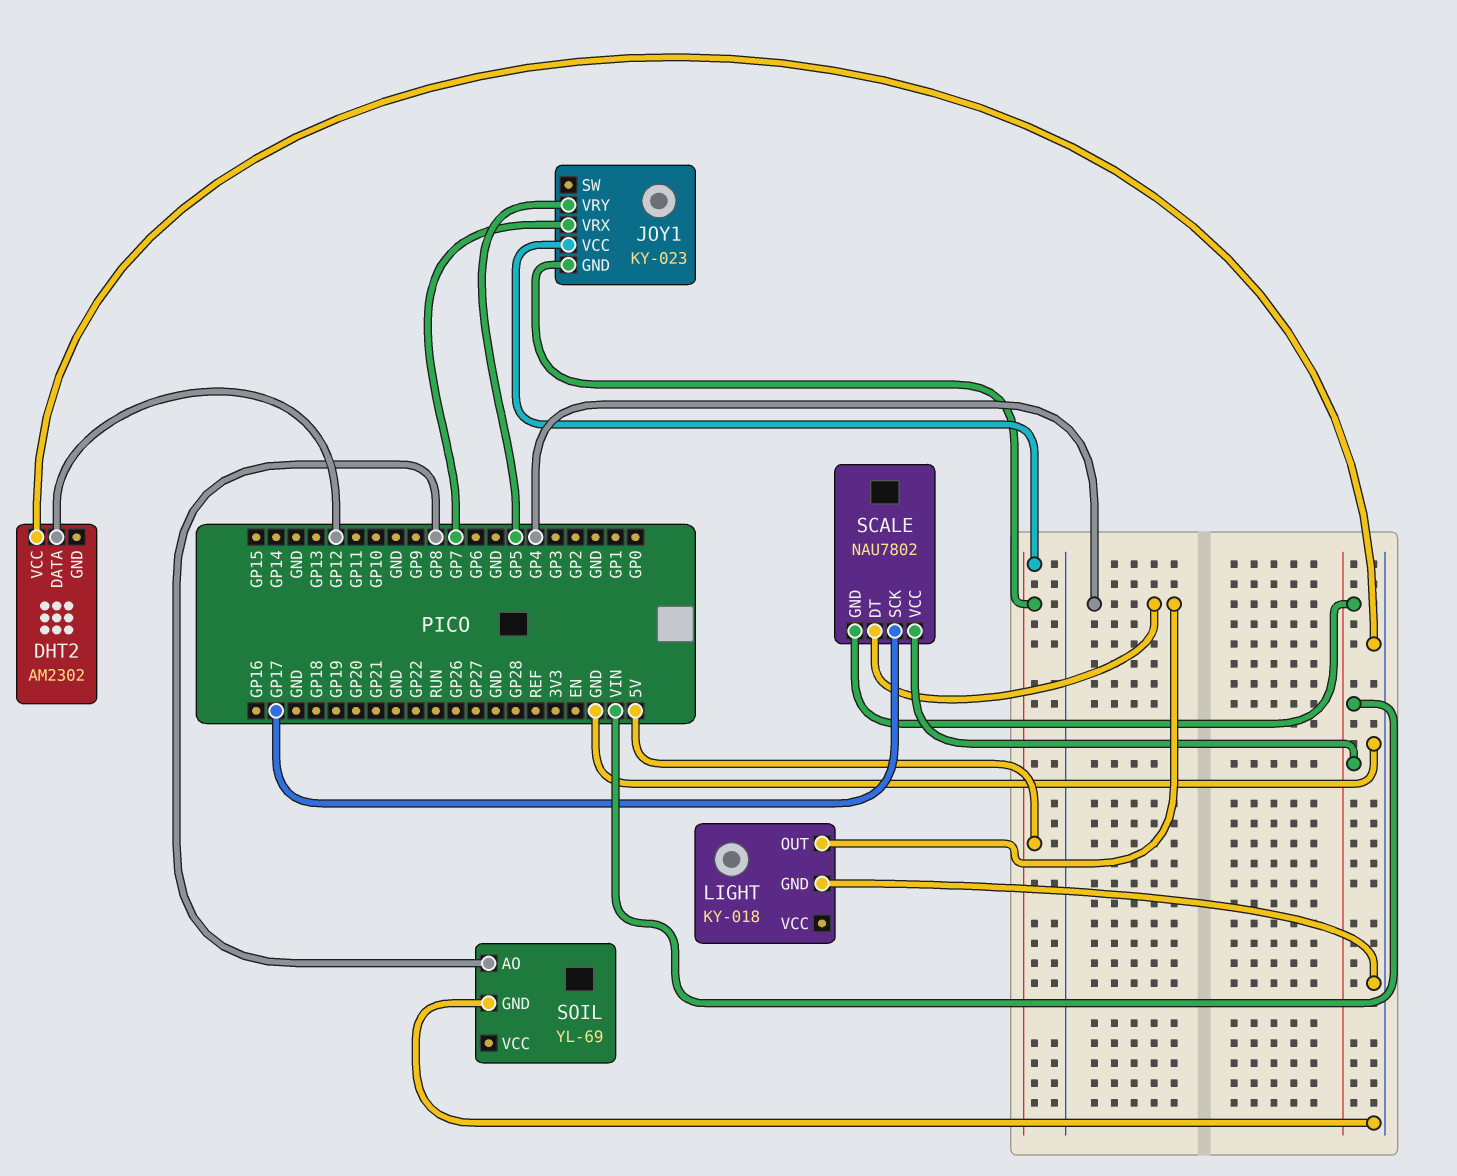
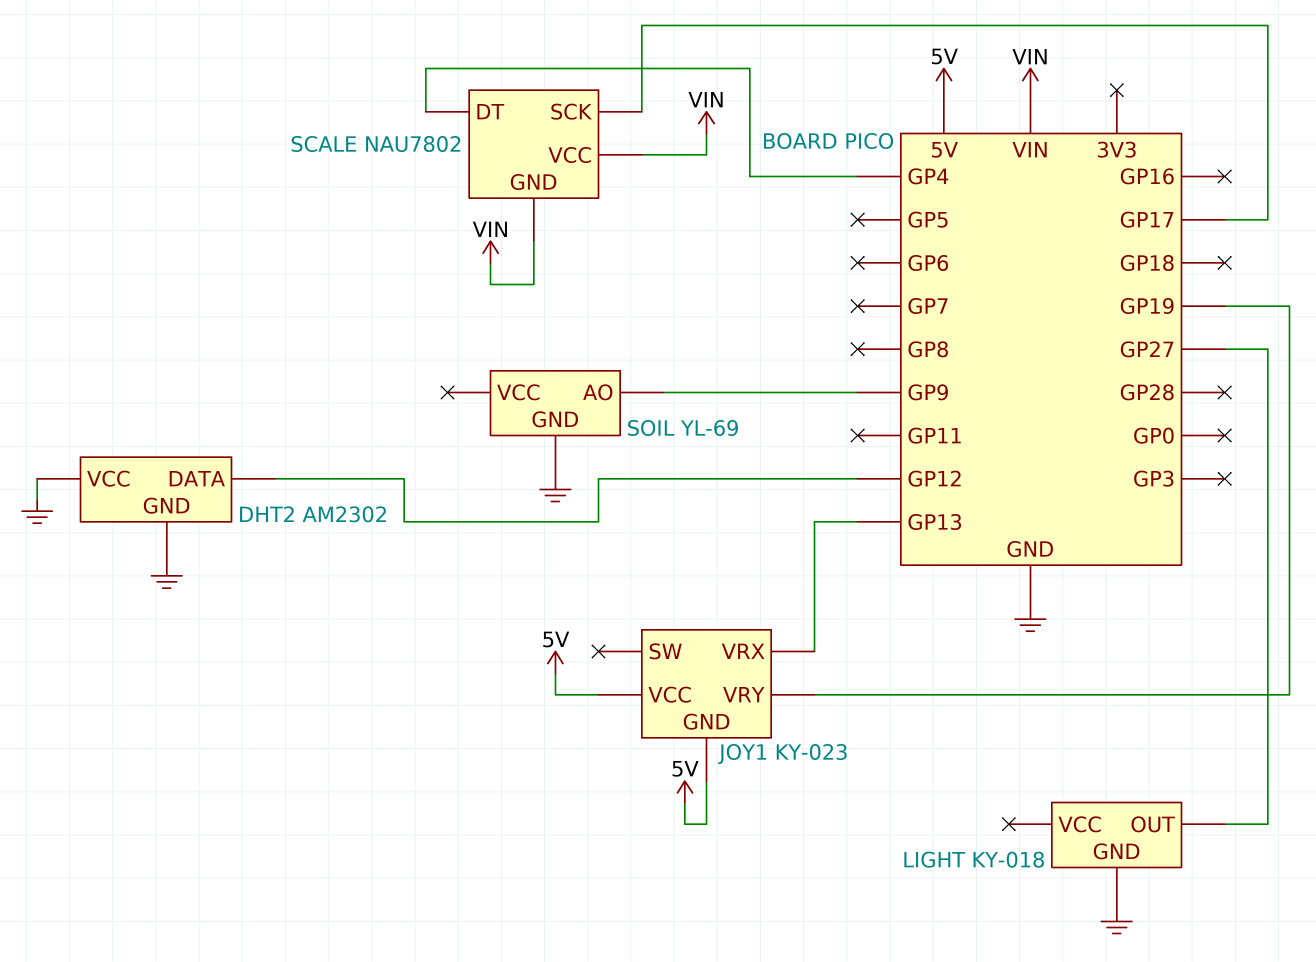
DHT2 pin GND: none -> GND
JOY1 pin VRX: GP7 -> GP13
JOY1 pin VRY: GP5 -> GP19
LIGHT pin OUT: GP4 -> GP27
SOIL pin AO: GP8 -> GP9

